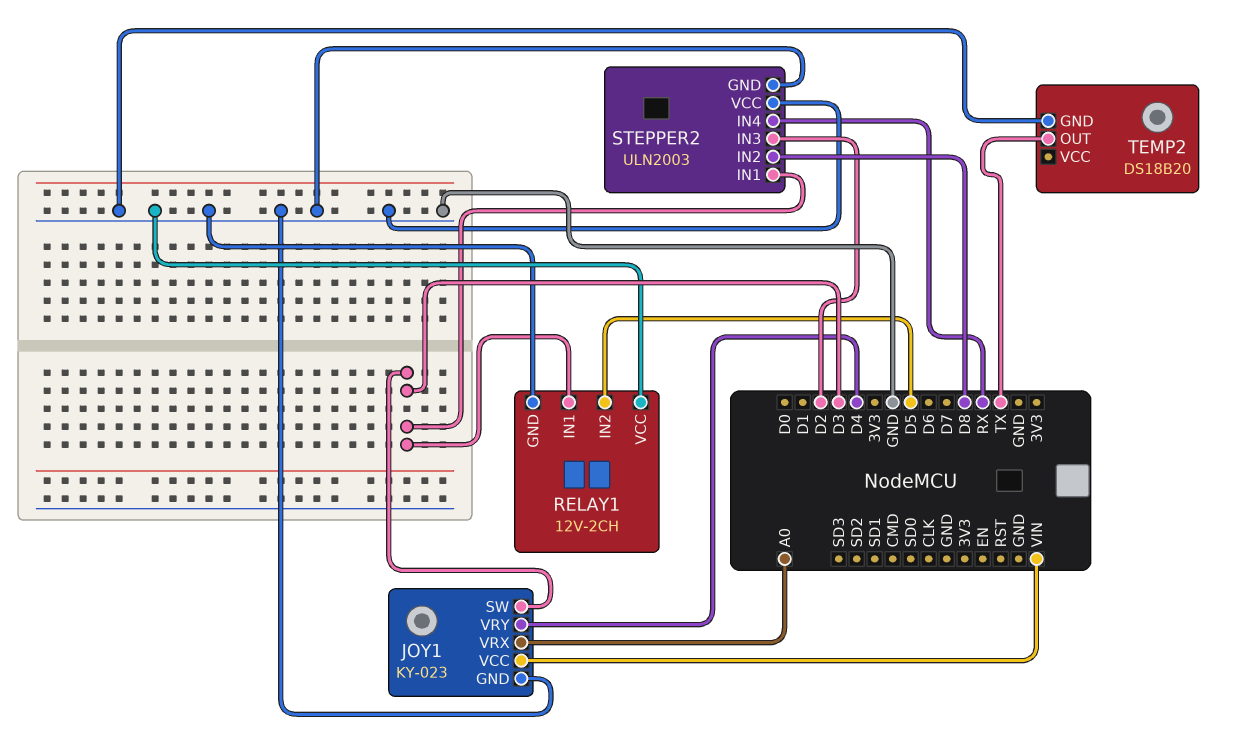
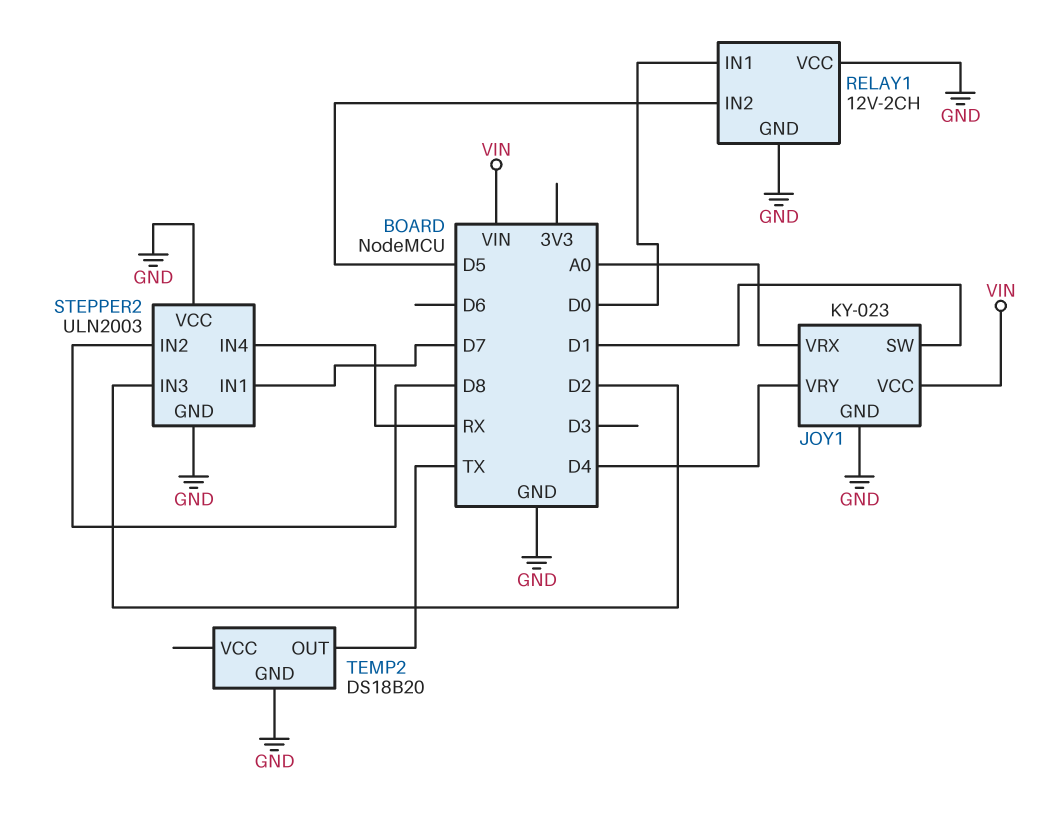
JOY1 pin SW: D3 -> D1
RELAY1 pin IN1: D3 -> D0
STEPPER2 pin IN1: D3 -> D7

